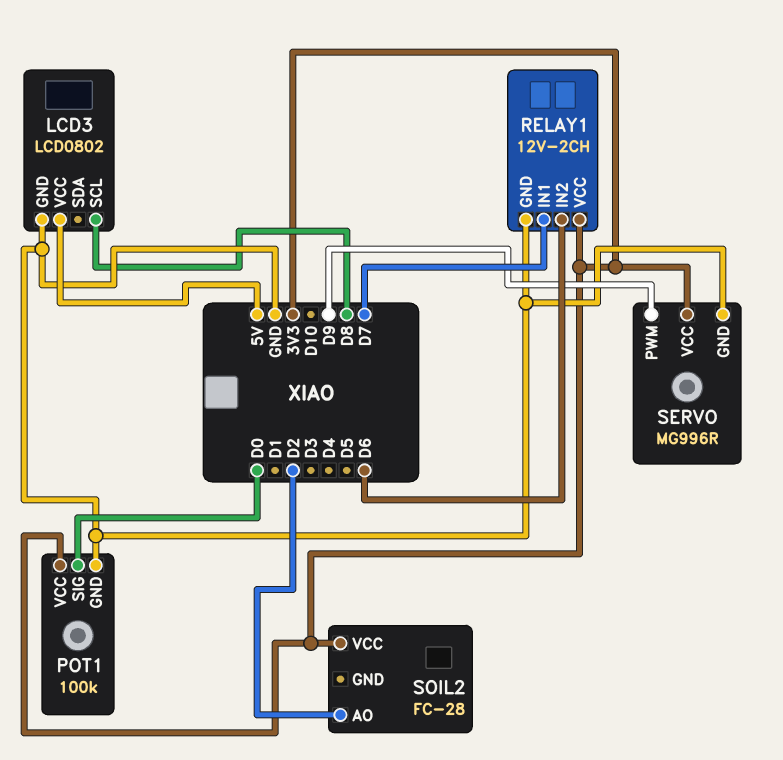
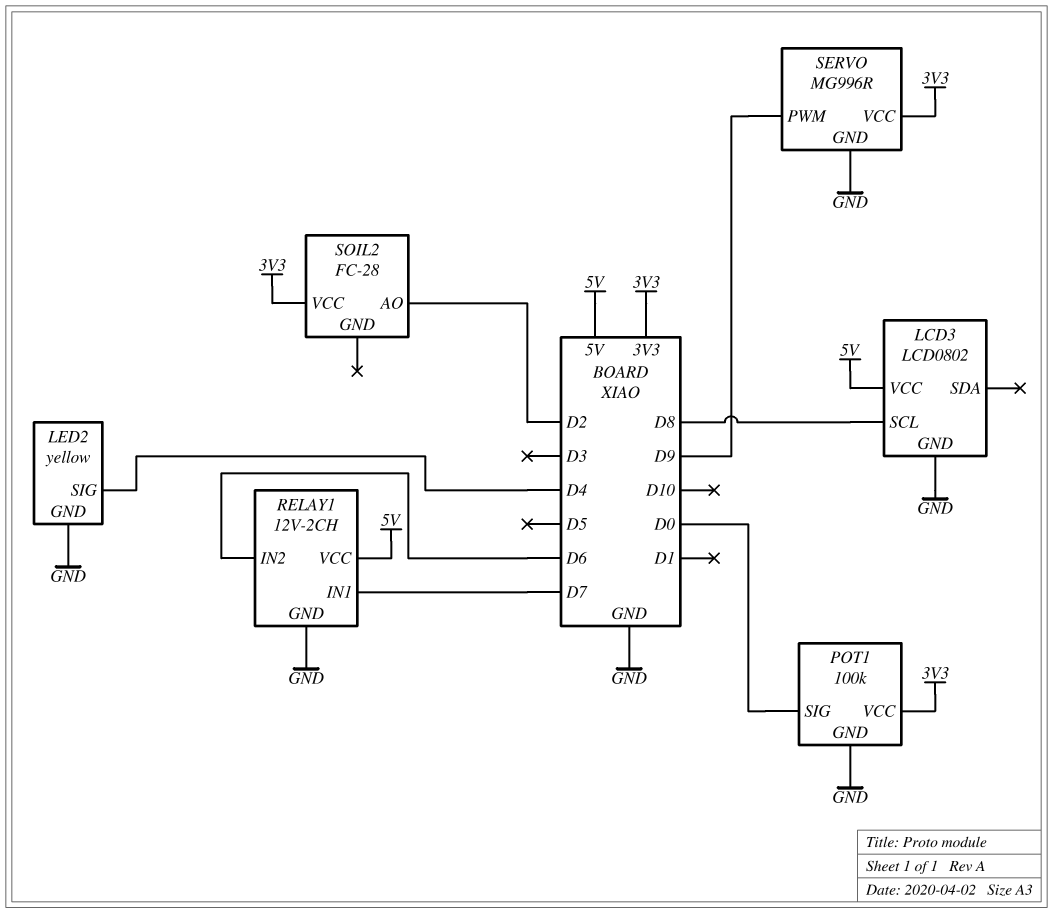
LED2: none -> yellow
LED2 pin GND: none -> GND
LED2 pin SIG: none -> D4
RELAY1 pin VCC: 3V3 -> 5V

